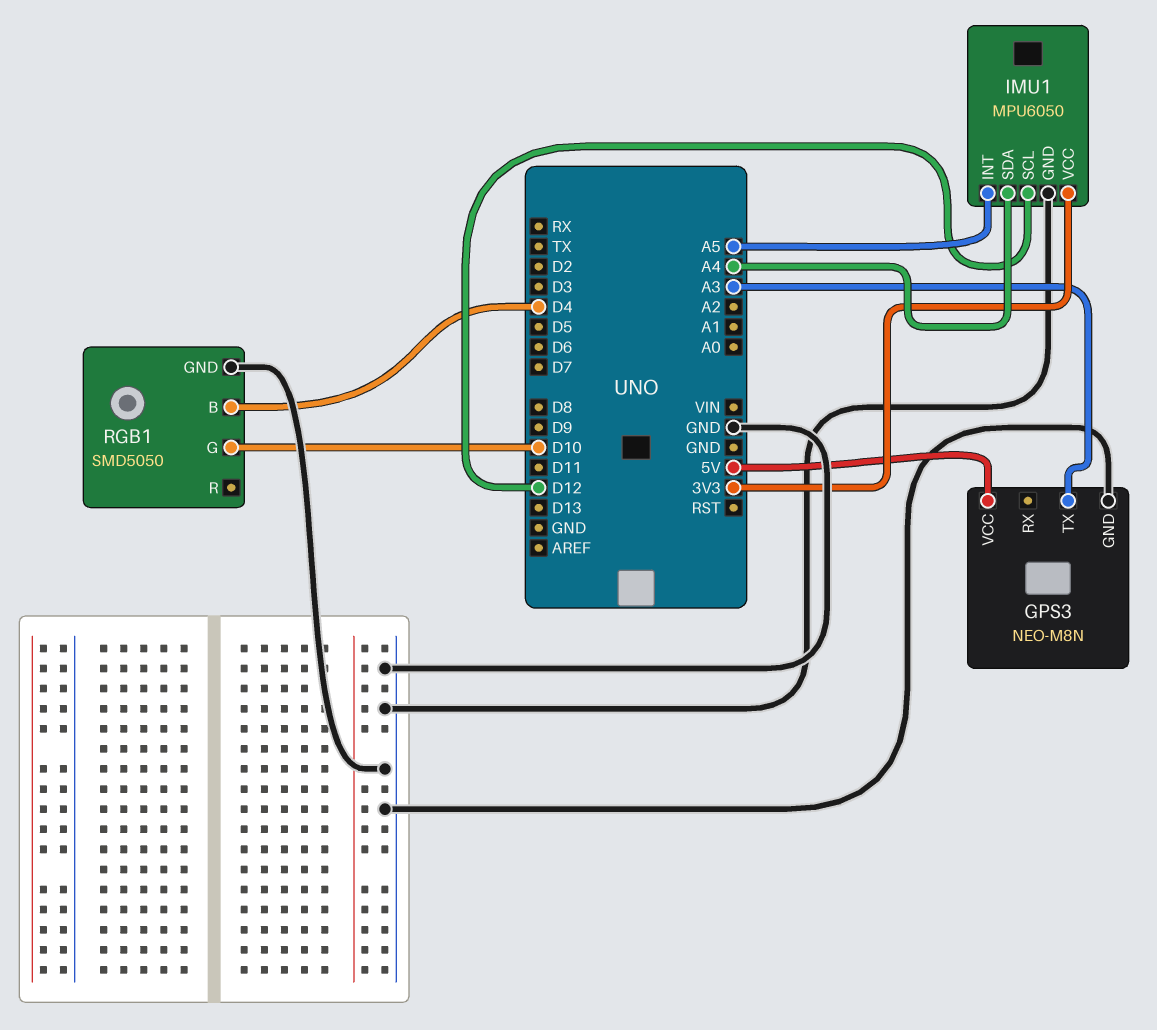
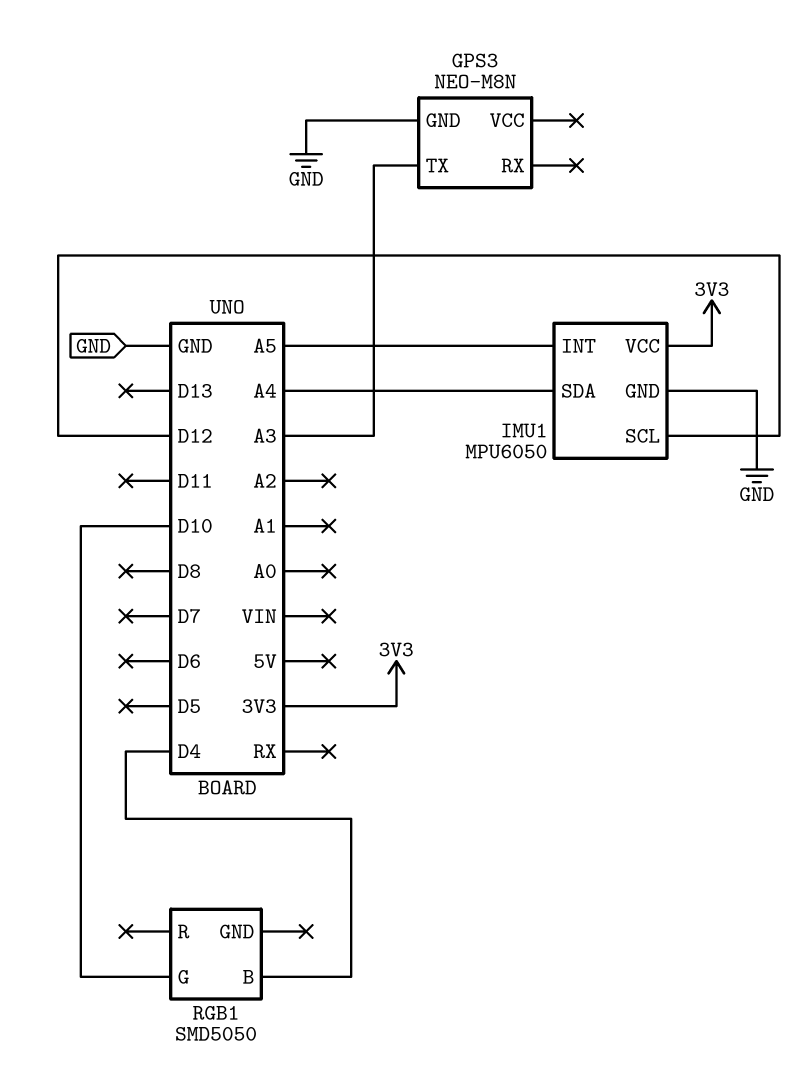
GPS3 pin VCC: 5V -> none
RGB1 pin GND: GND -> none

